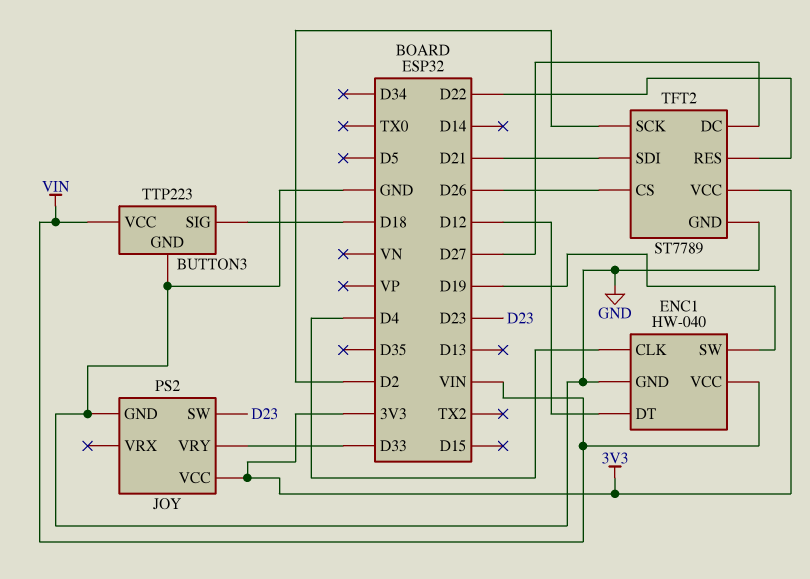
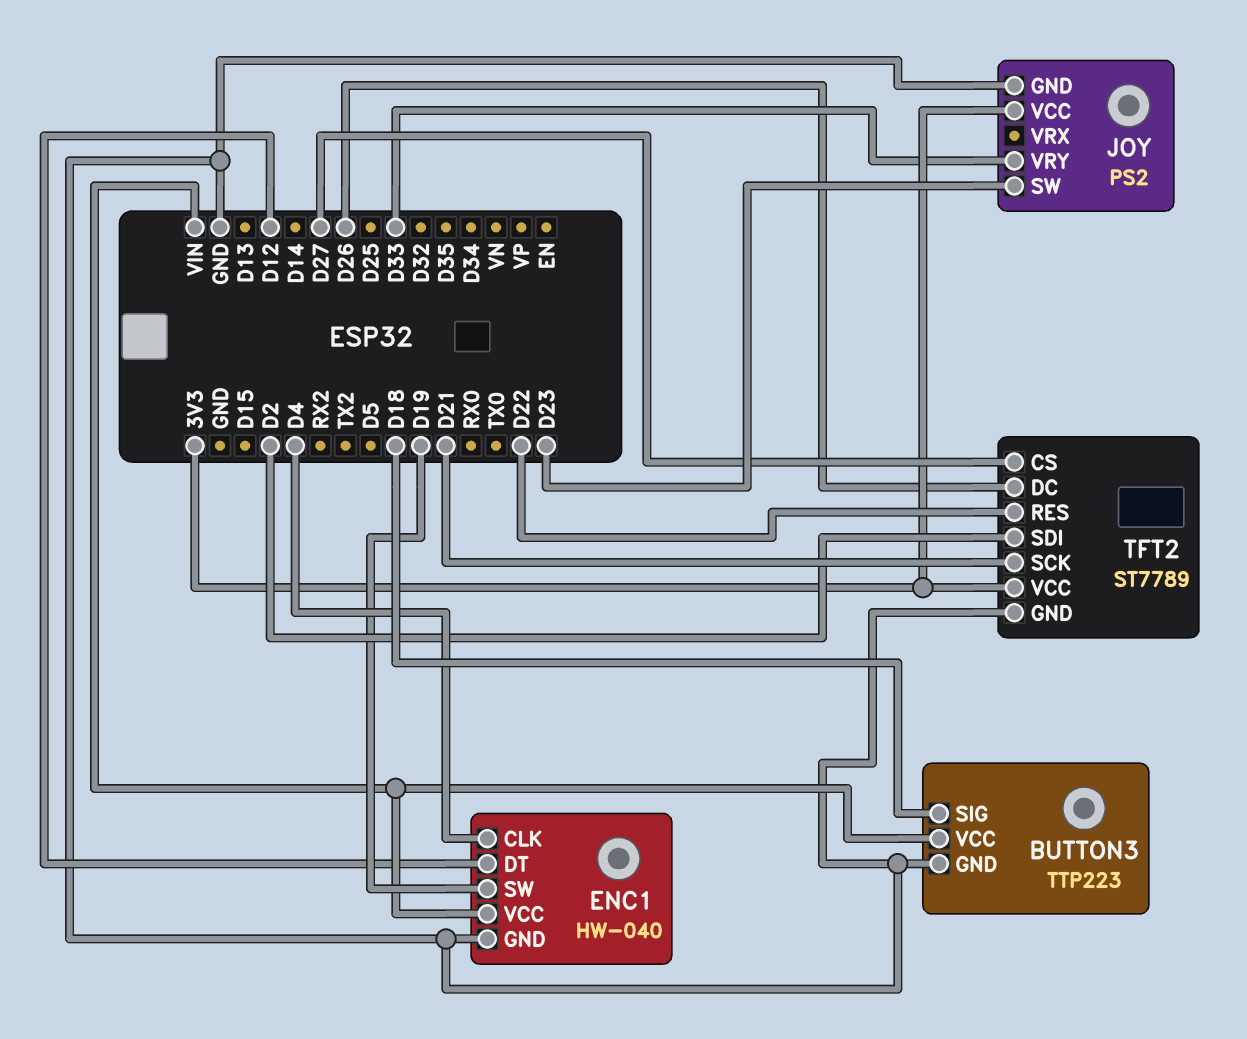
TFT2 pin CS: D26 -> D27
TFT2 pin DC: D27 -> D26
TFT2 pin SCK: D2 -> D21
TFT2 pin SDI: D21 -> D2

